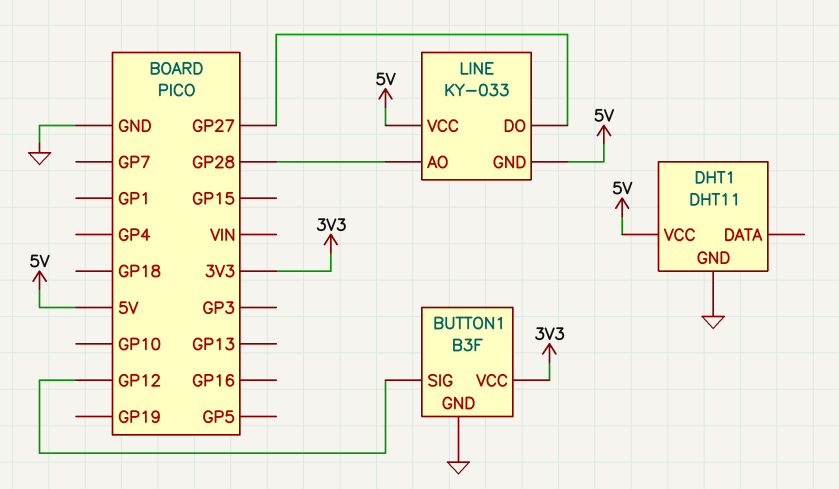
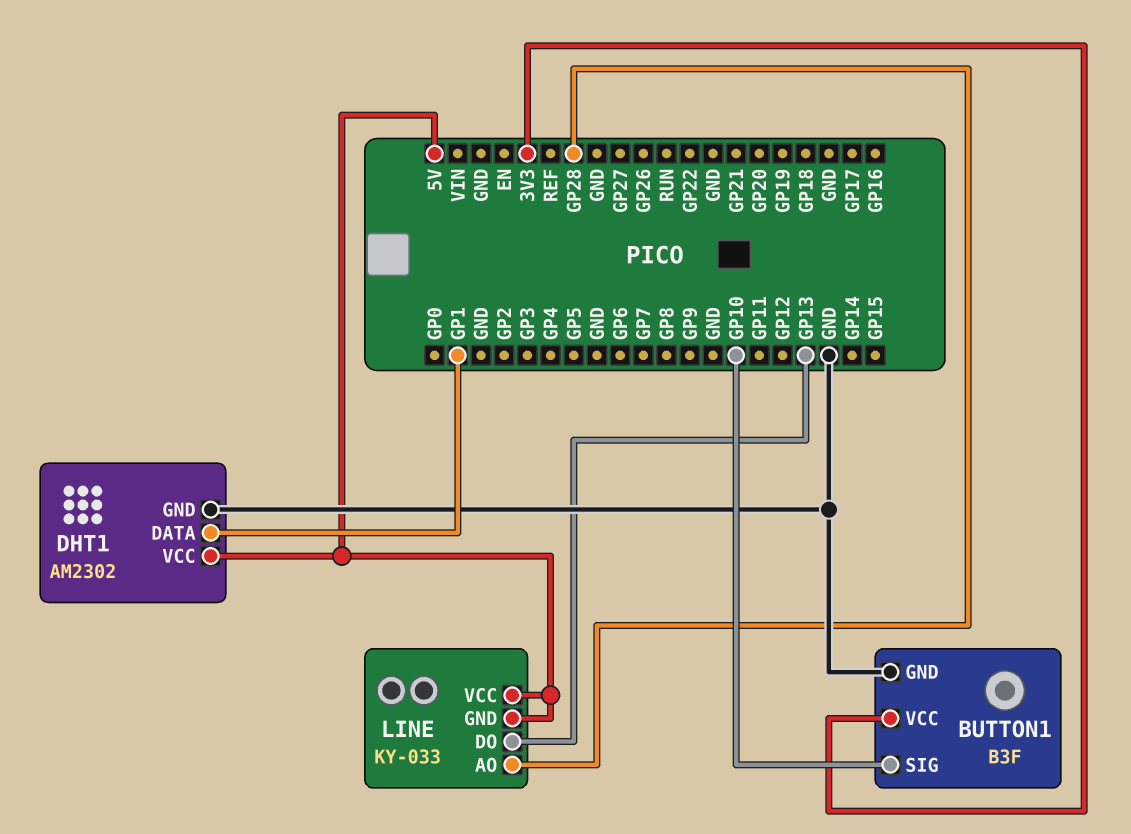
BUTTON1 pin SIG: GP12 -> GP10
DHT1: DHT11 -> AM2302
DHT1 pin DATA: none -> GP1
LINE pin DO: GP27 -> GP13

